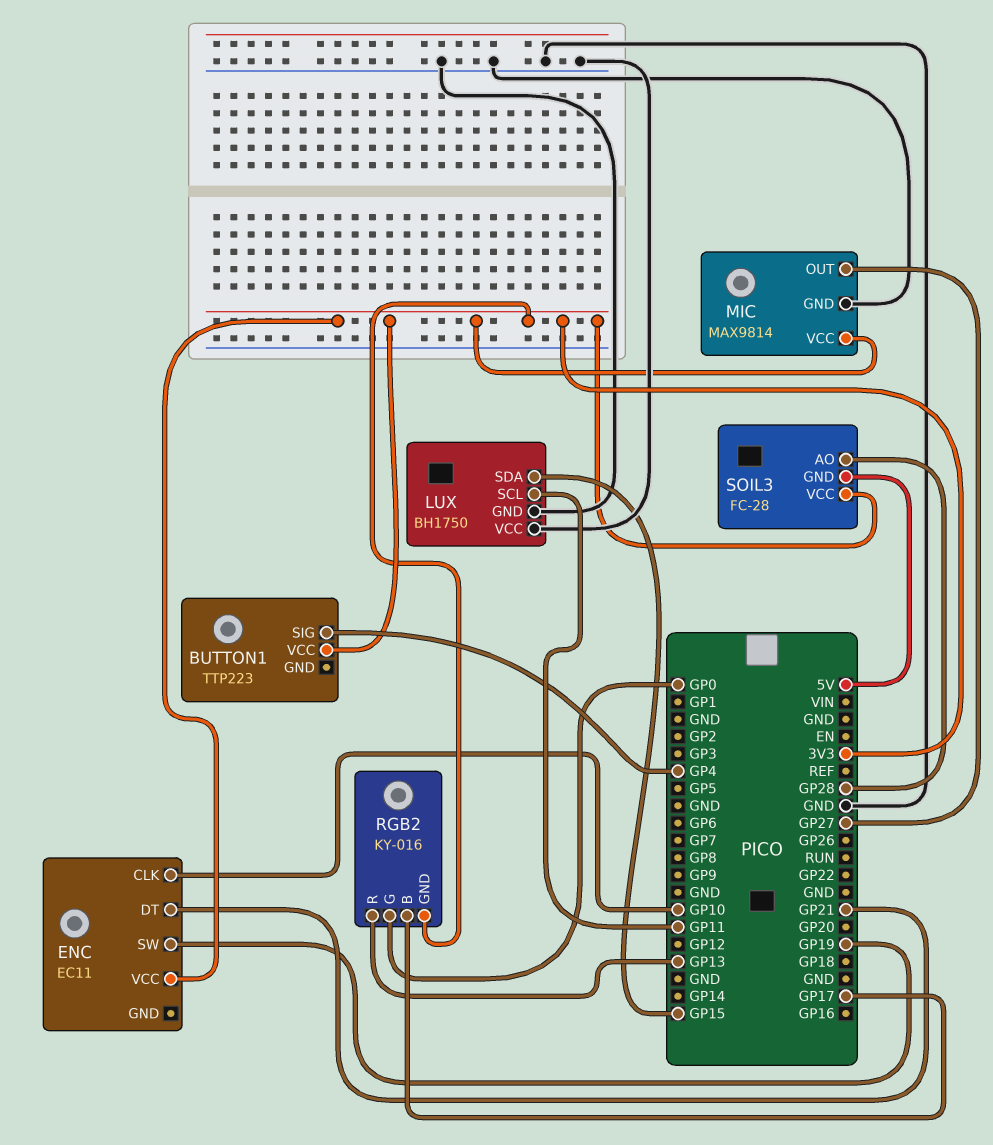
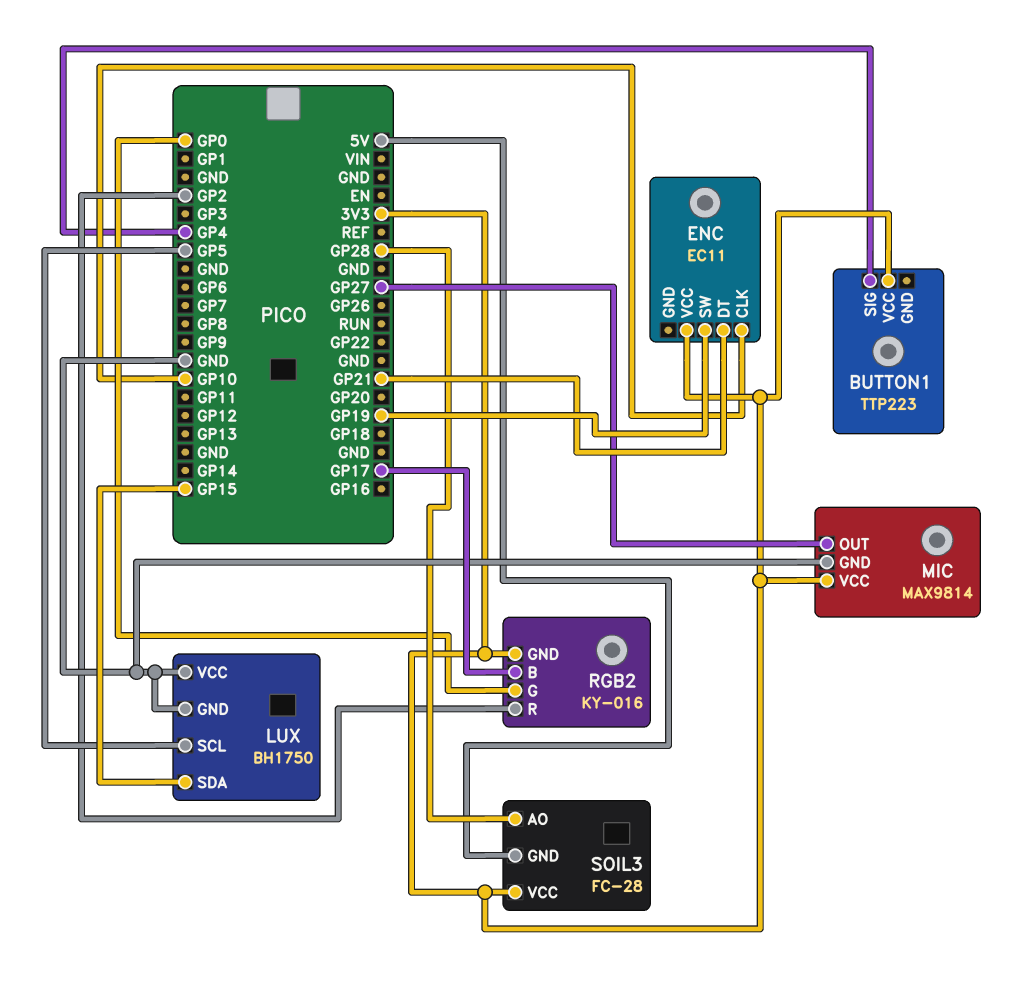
LUX pin SCL: GP11 -> GP5
RGB2 pin R: GP13 -> GP2

